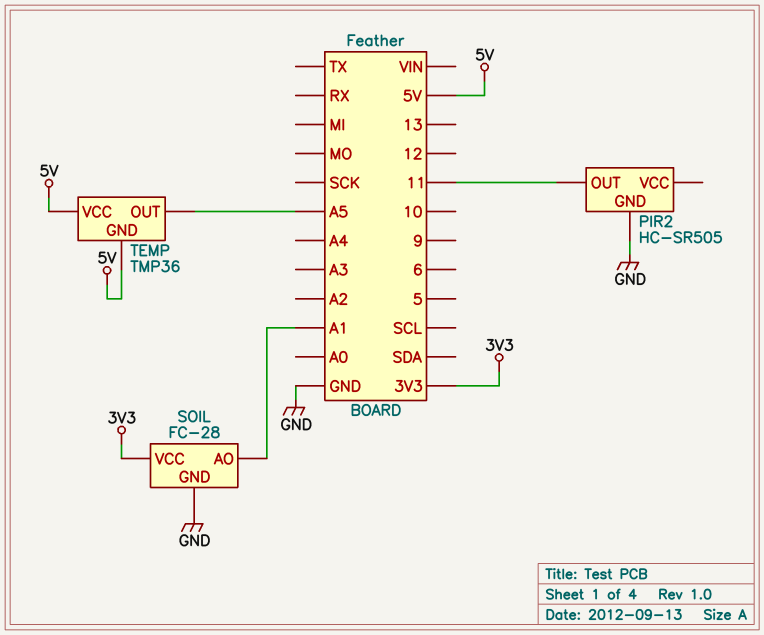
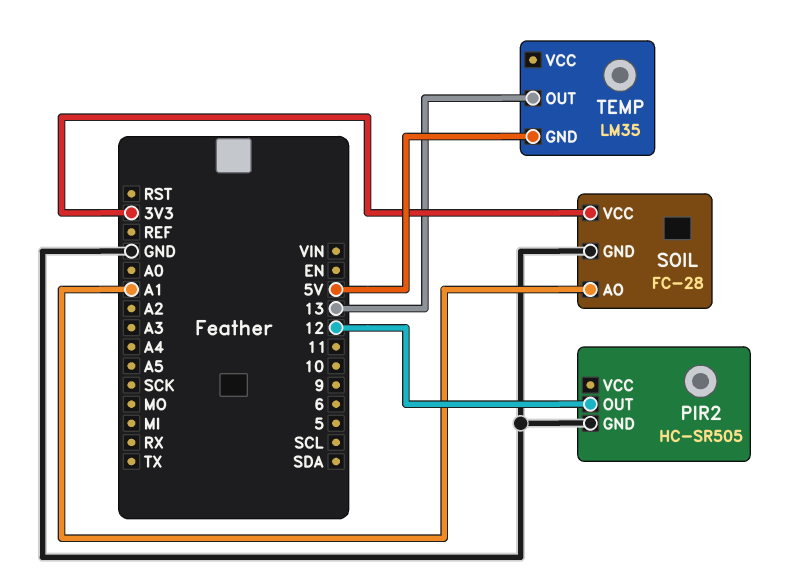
PIR2 pin OUT: 11 -> 12
TEMP: TMP36 -> LM35
TEMP pin OUT: A5 -> 13
TEMP pin VCC: 5V -> none

